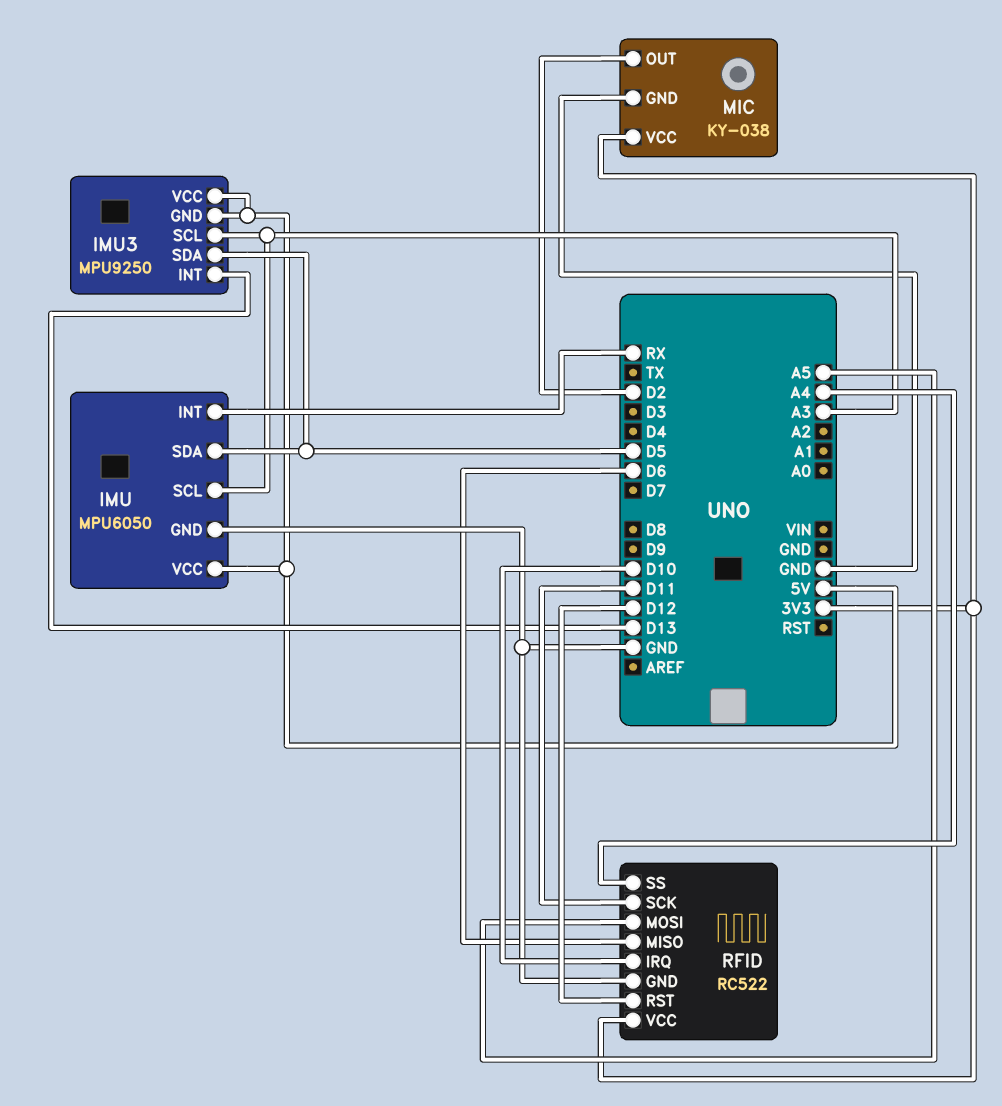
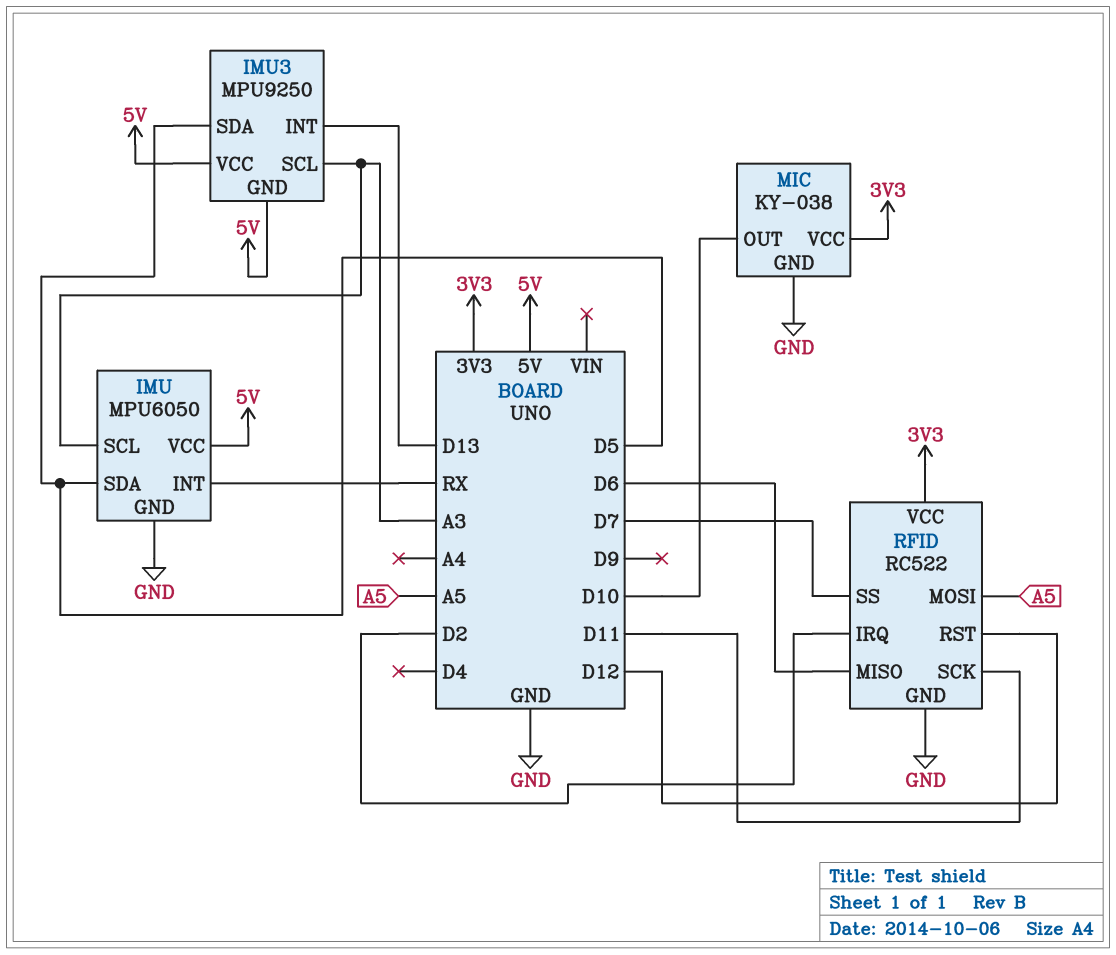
MIC pin OUT: D2 -> D10
RFID pin IRQ: D10 -> D2
RFID pin SS: A4 -> D7

